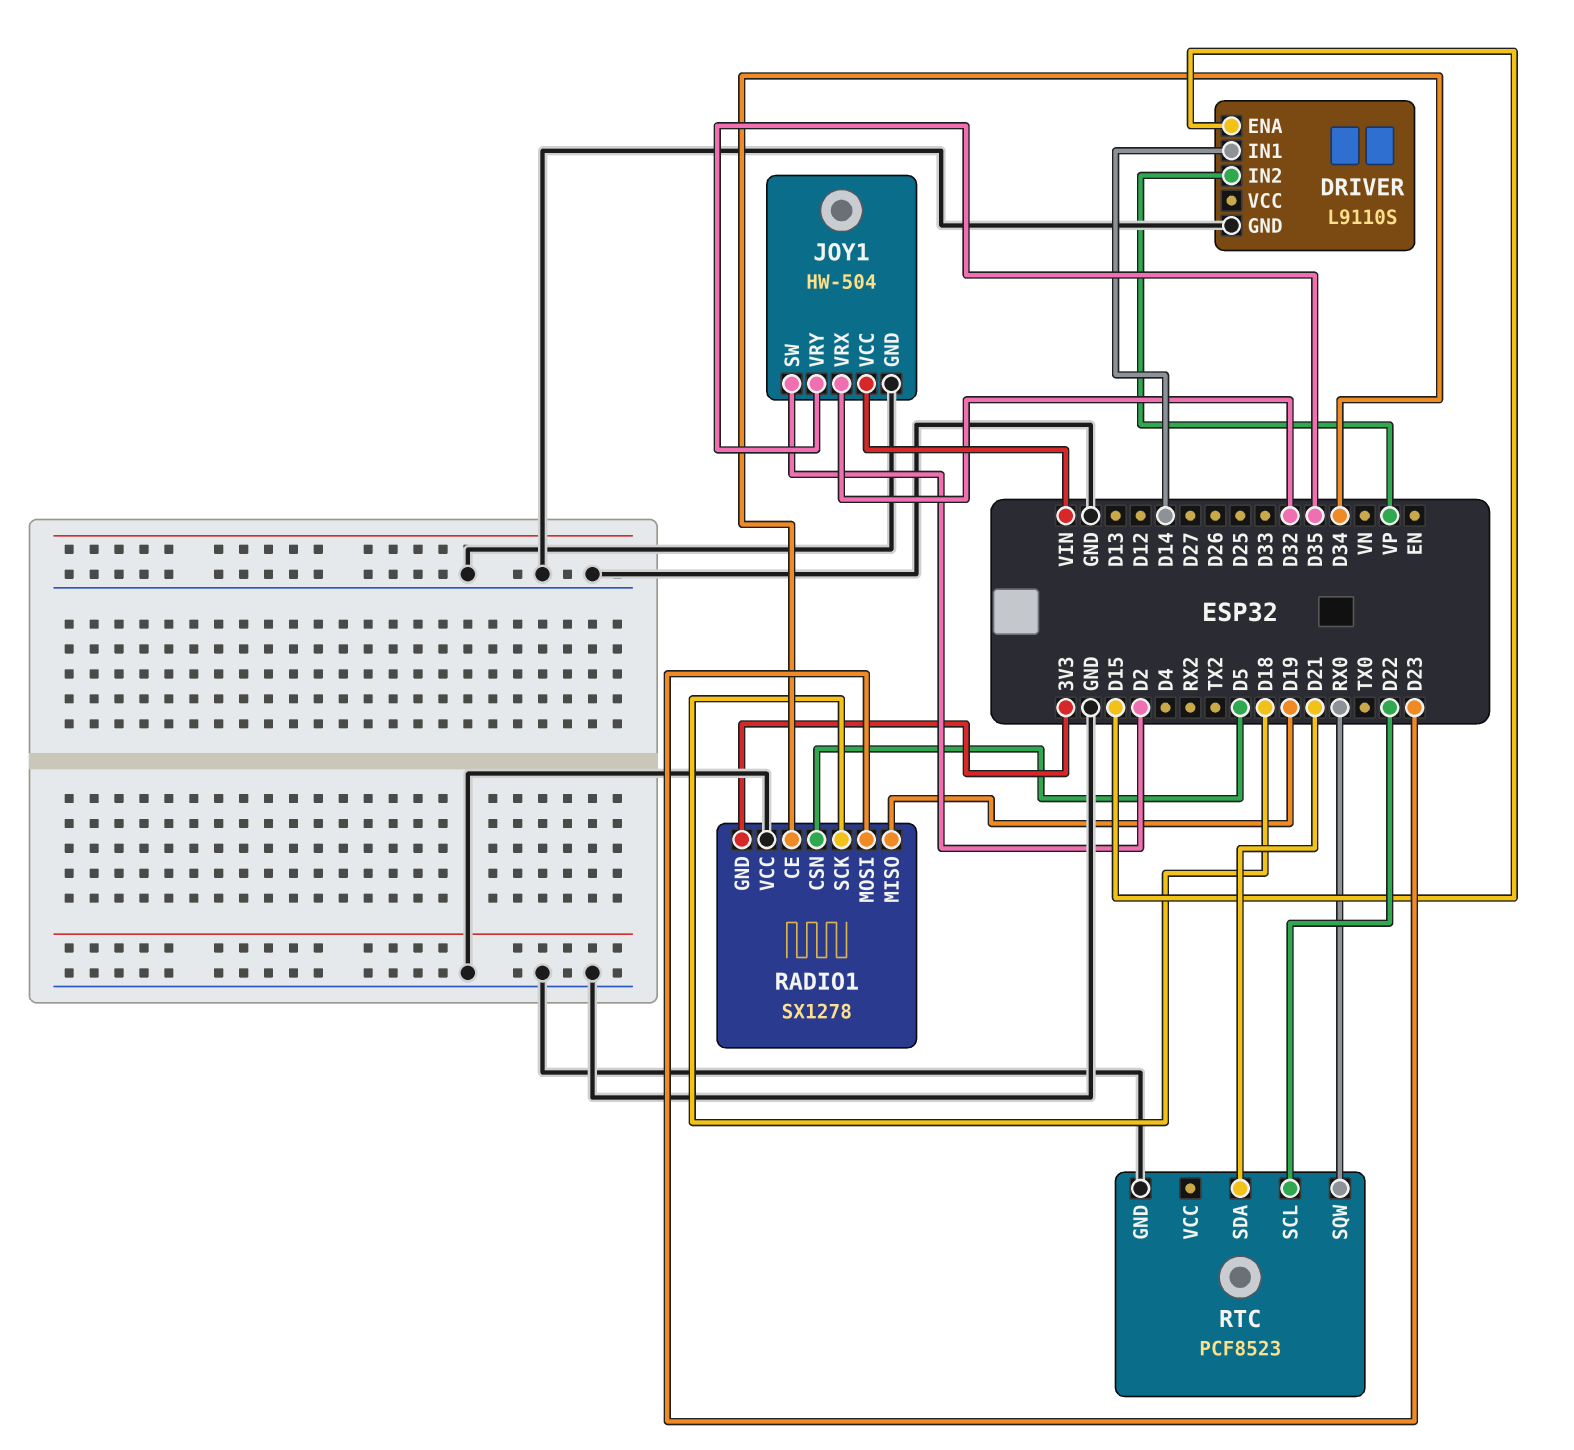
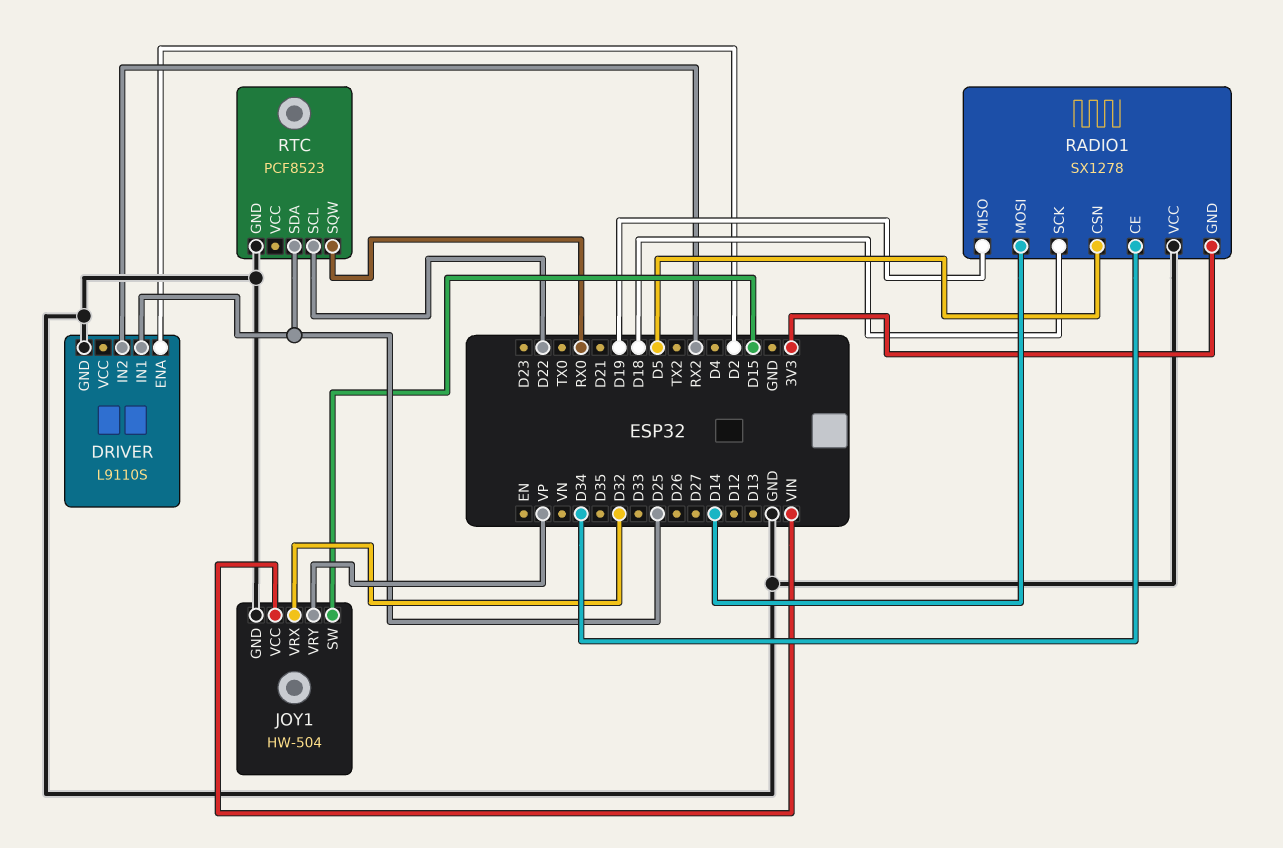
DRIVER pin ENA: D15 -> D2
DRIVER pin IN1: D14 -> D25
DRIVER pin IN2: VP -> RX2
JOY1 pin SW: D2 -> D15
JOY1 pin VRY: D35 -> VP
RADIO1 pin MOSI: D23 -> D14
RTC pin SDA: D21 -> D25

